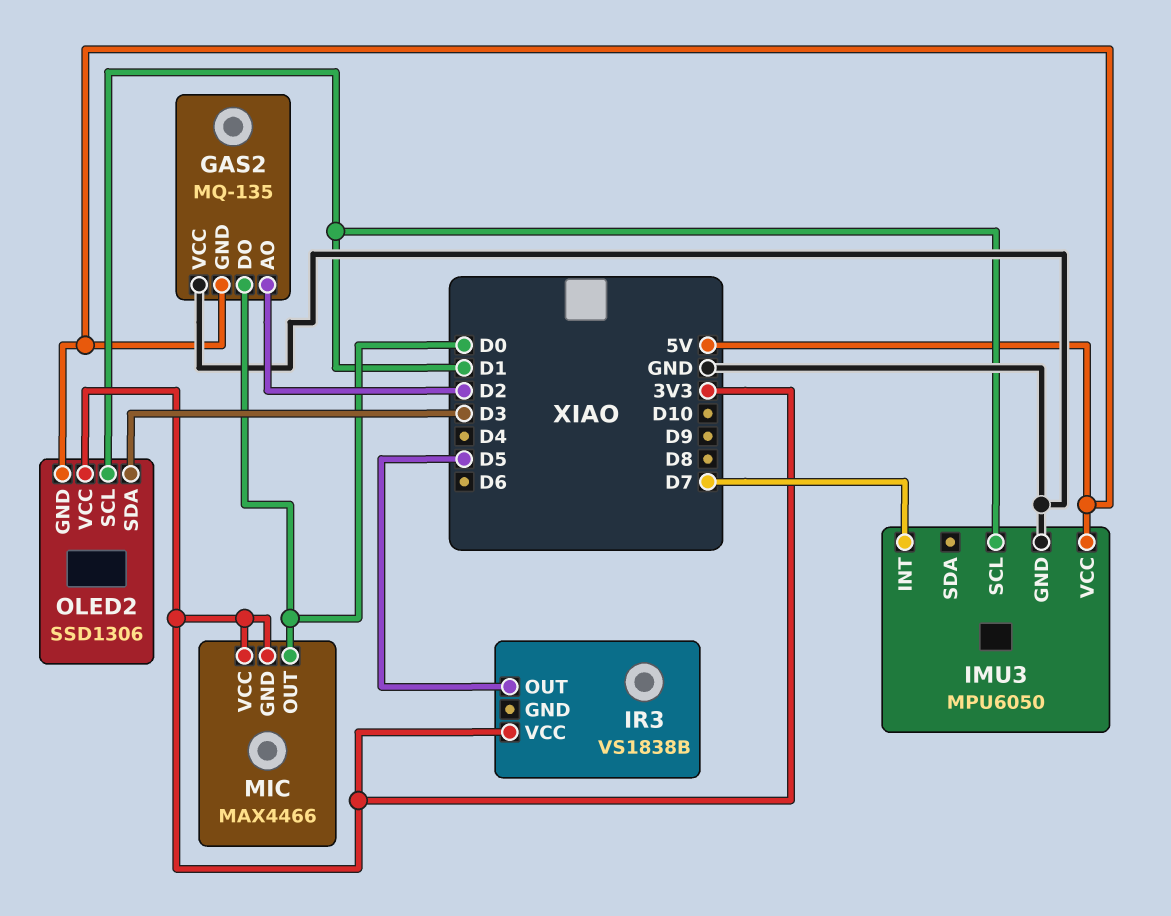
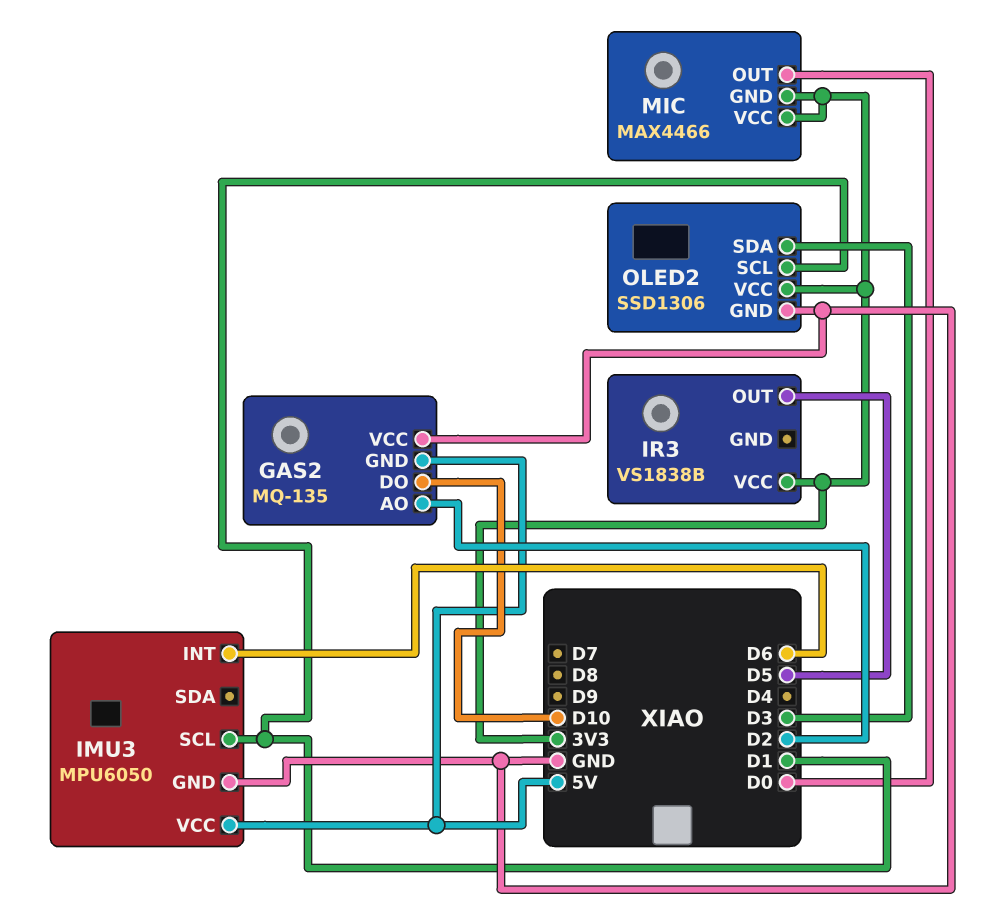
GAS2 pin DO: D0 -> D10
IMU3 pin INT: D7 -> D6
OLED2 pin GND: 5V -> GND

